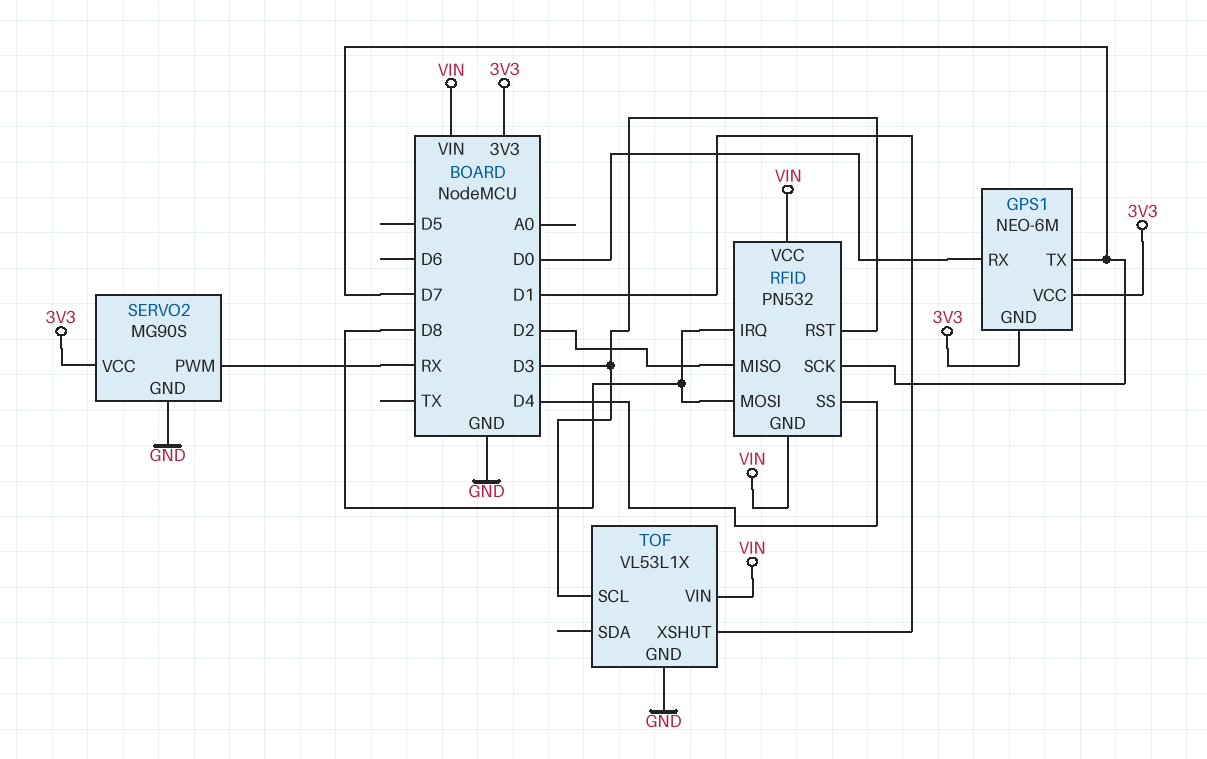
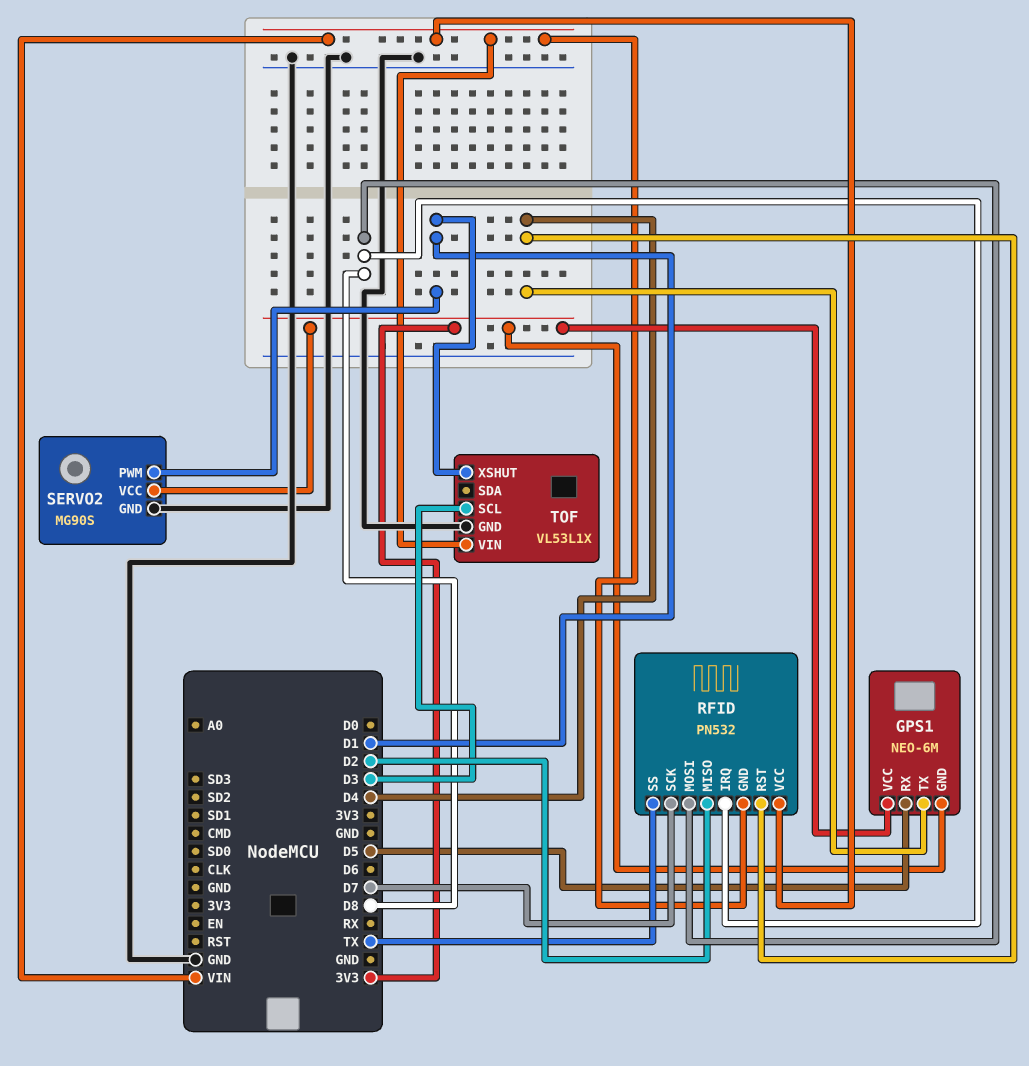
GPS1 pin RX: D0 -> D5
GPS1 pin TX: D7 -> D4
RFID pin RST: D3 -> D4
RFID pin SS: D4 -> TX
SERVO2 pin PWM: RX -> D1

